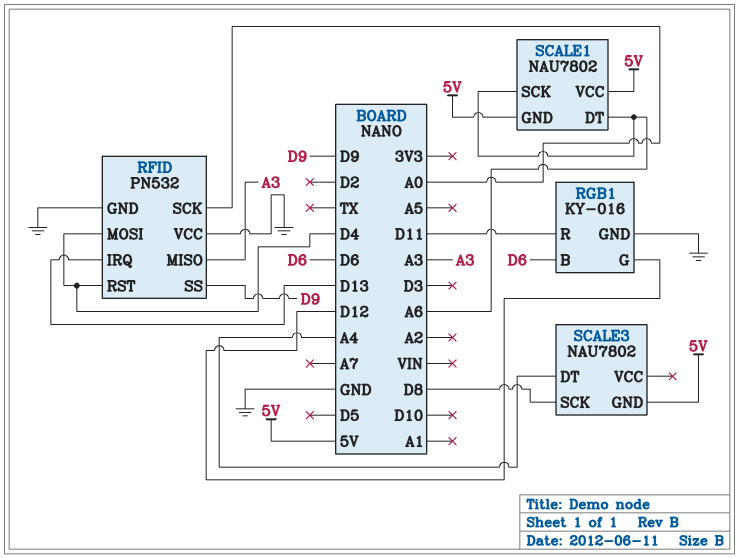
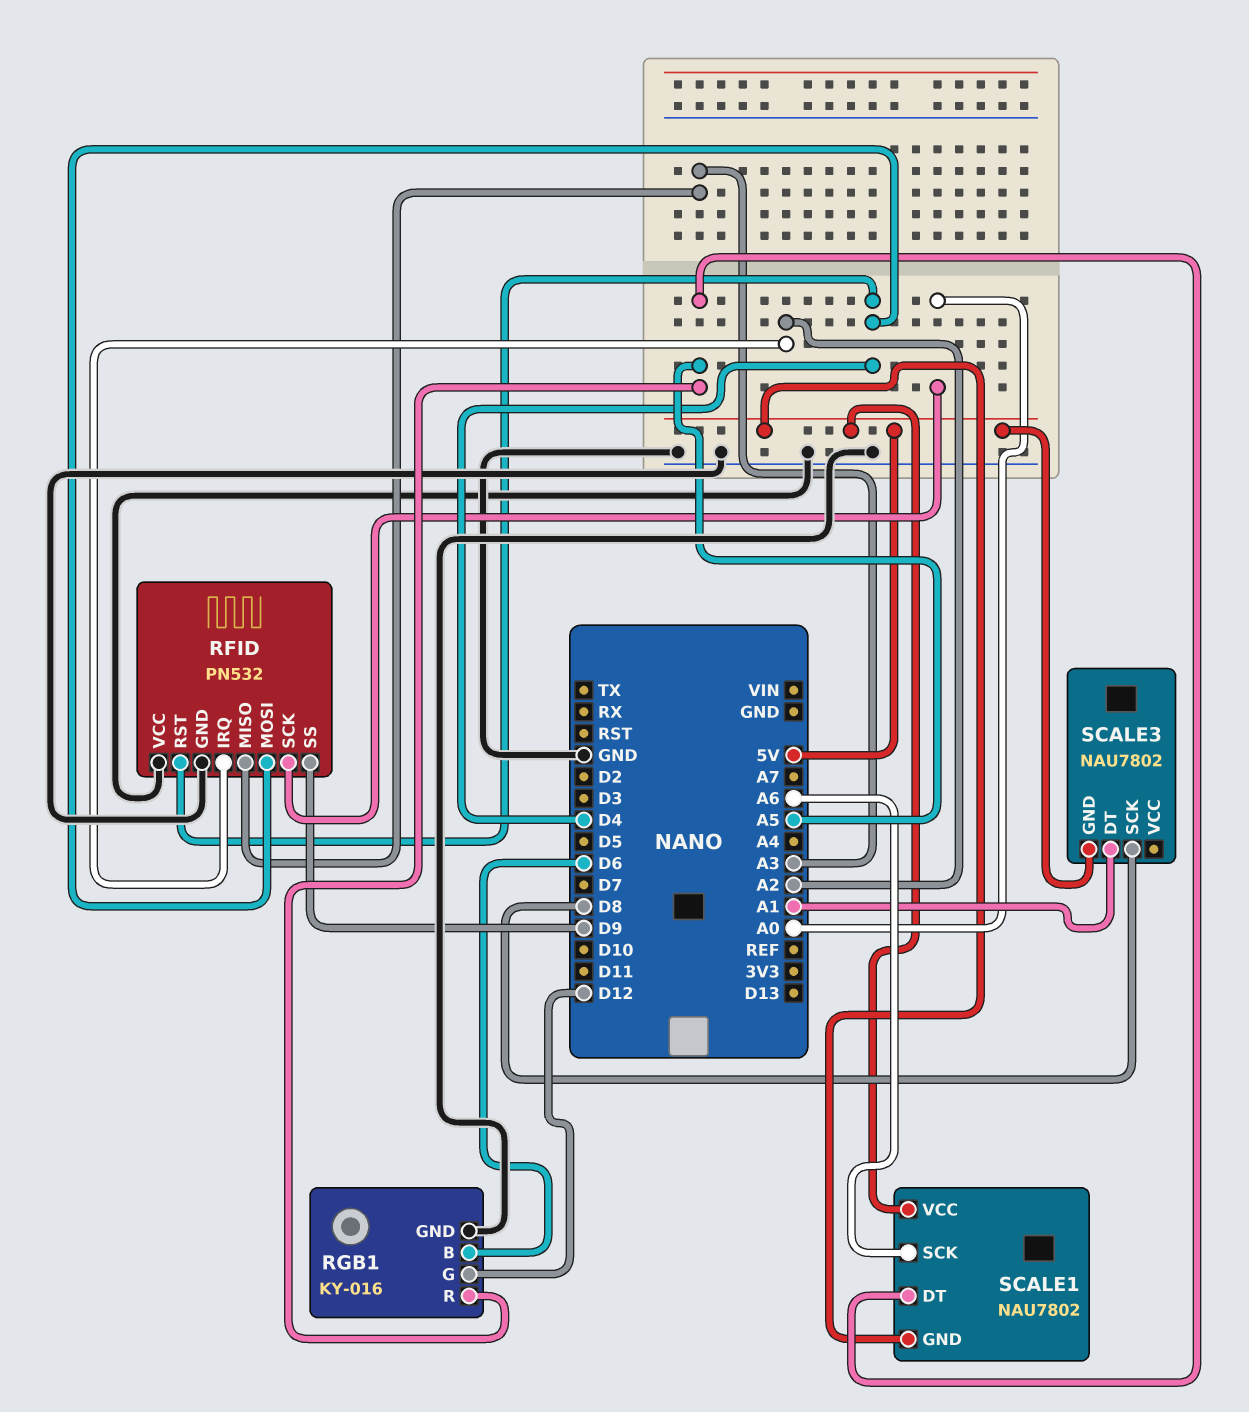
RFID pin IRQ: D13 -> A2
RGB1 pin R: D11 -> A5
SCALE1 pin DT: A6 -> A5
SCALE3 pin DT: A4 -> A1

